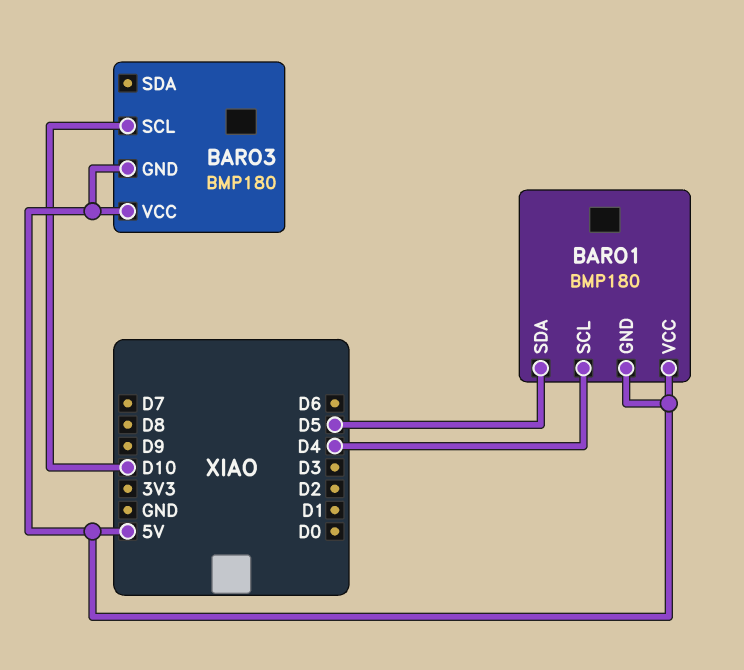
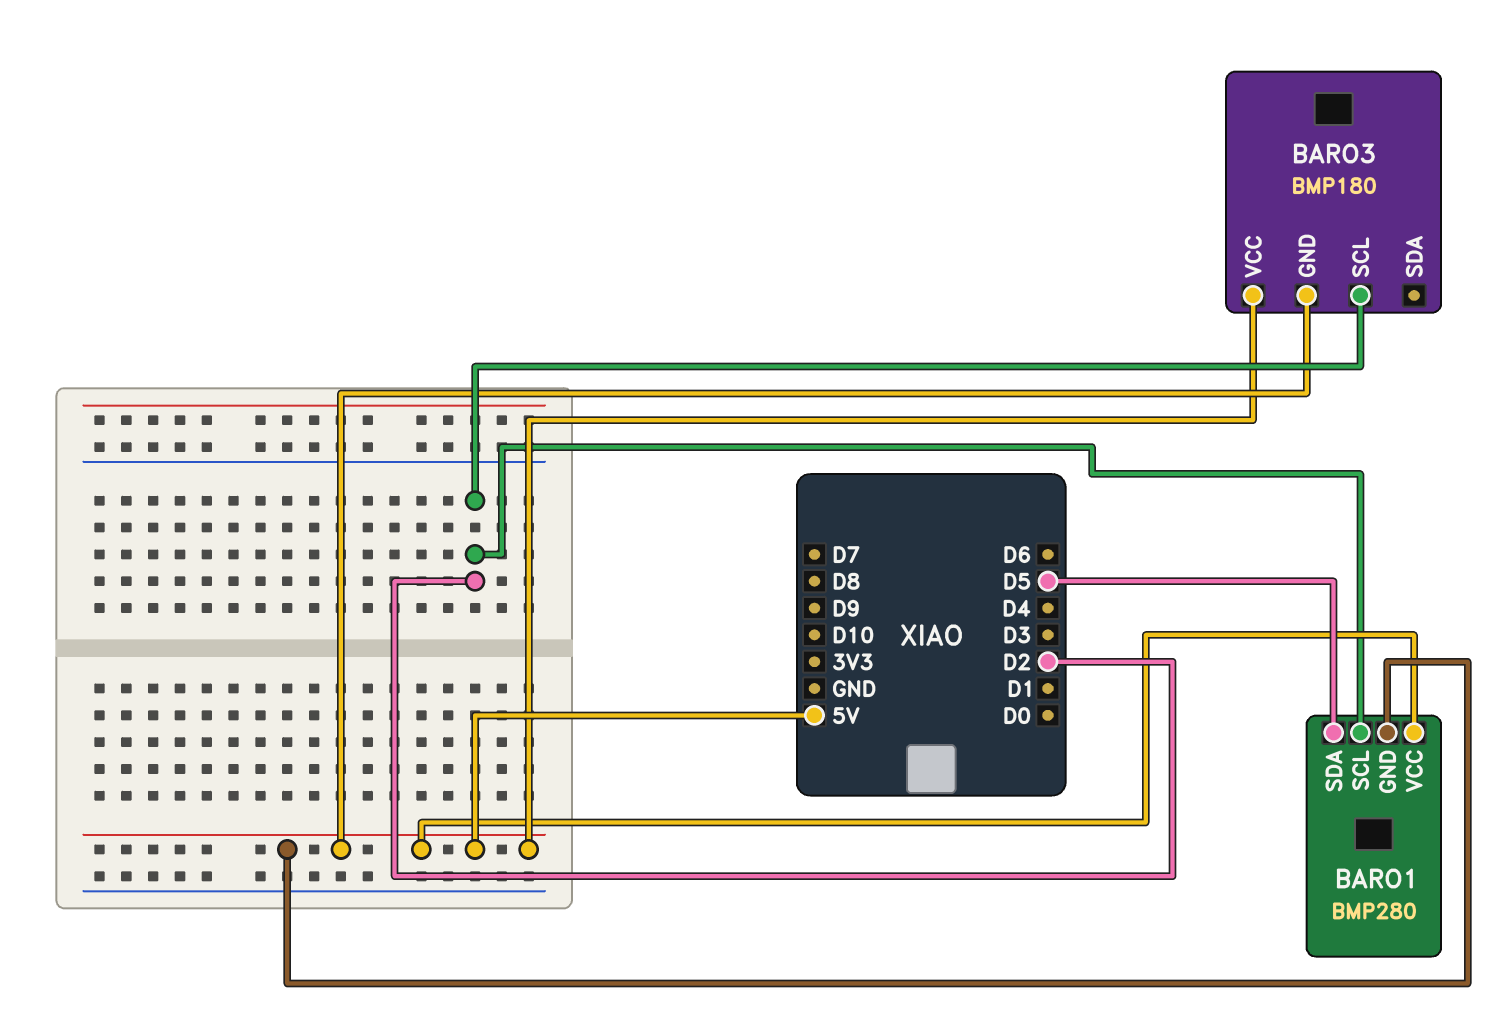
BARO1: BMP180 -> BMP280
BARO1 pin SCL: D4 -> D2
BARO3 pin SCL: D10 -> D2

